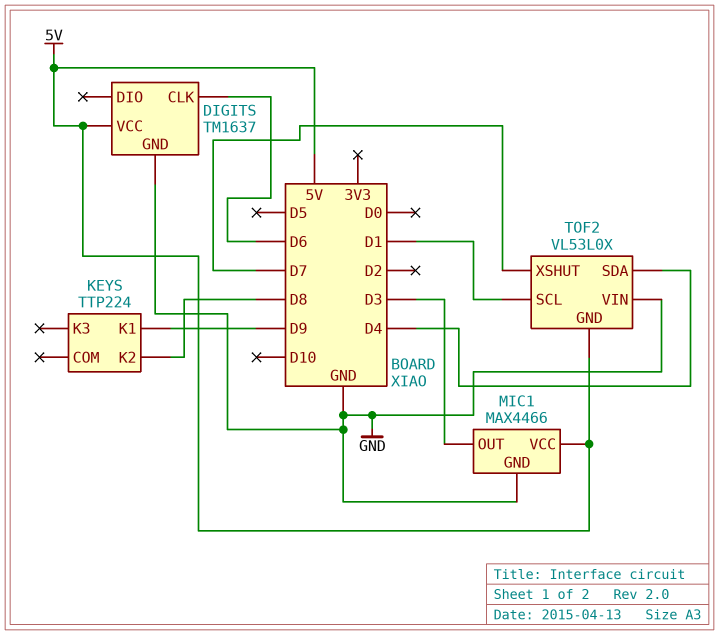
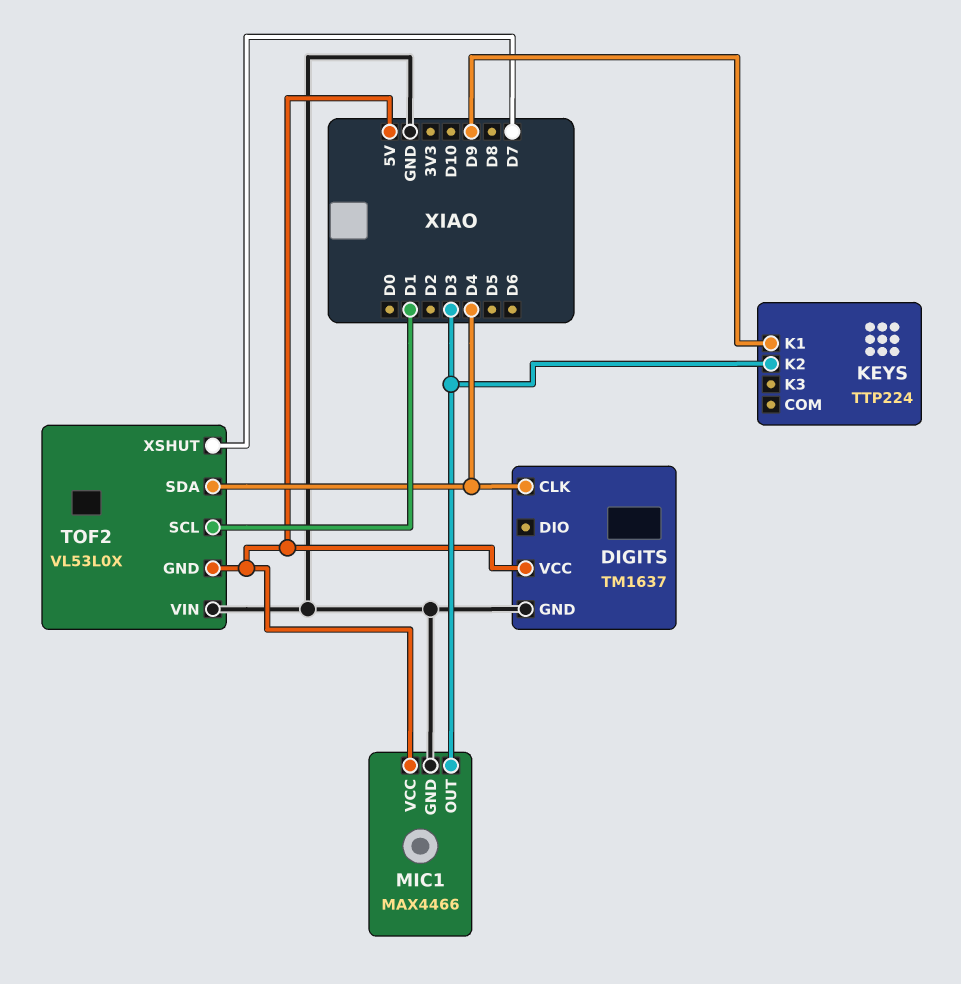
DIGITS pin CLK: D6 -> D4
KEYS pin K2: D8 -> D3

